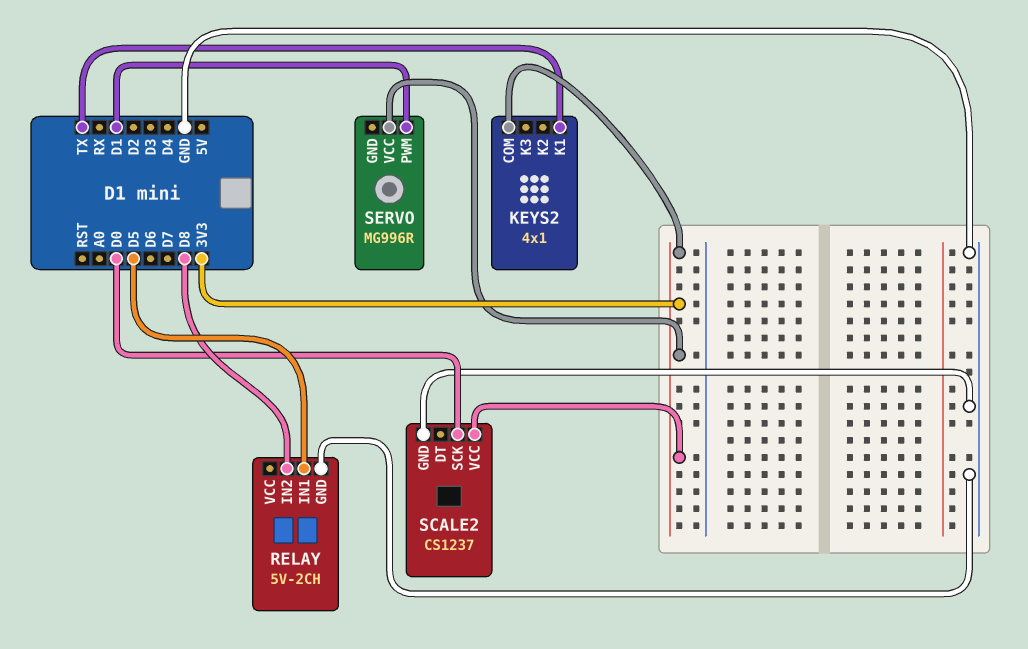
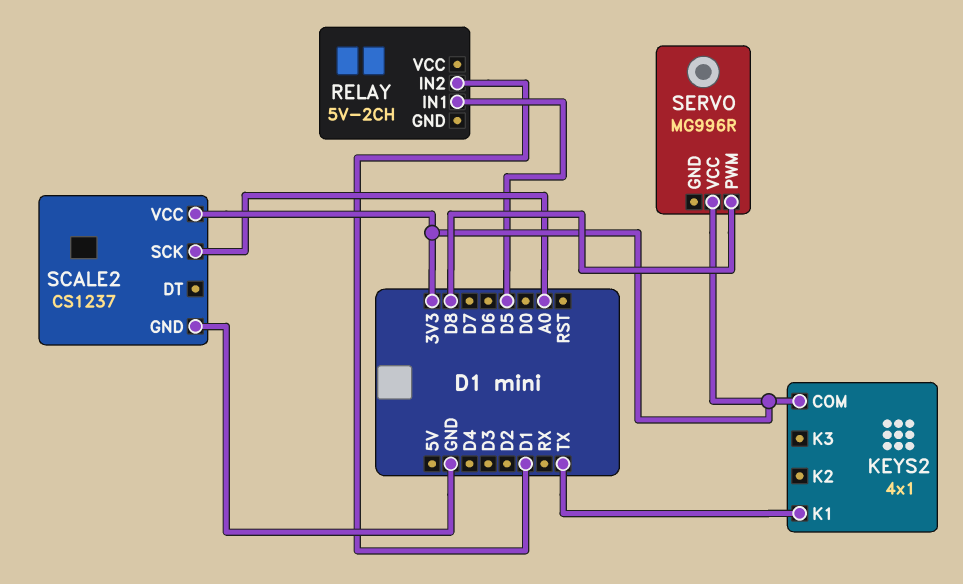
RELAY pin GND: GND -> none
RELAY pin IN2: D8 -> D1
SCALE2 pin SCK: D0 -> A0
SERVO pin PWM: D1 -> D8

